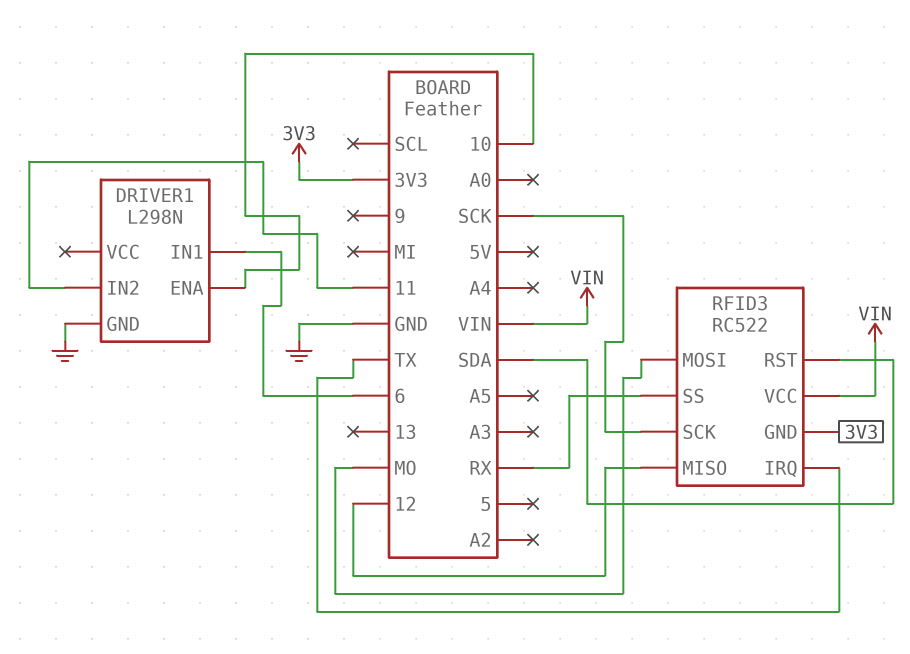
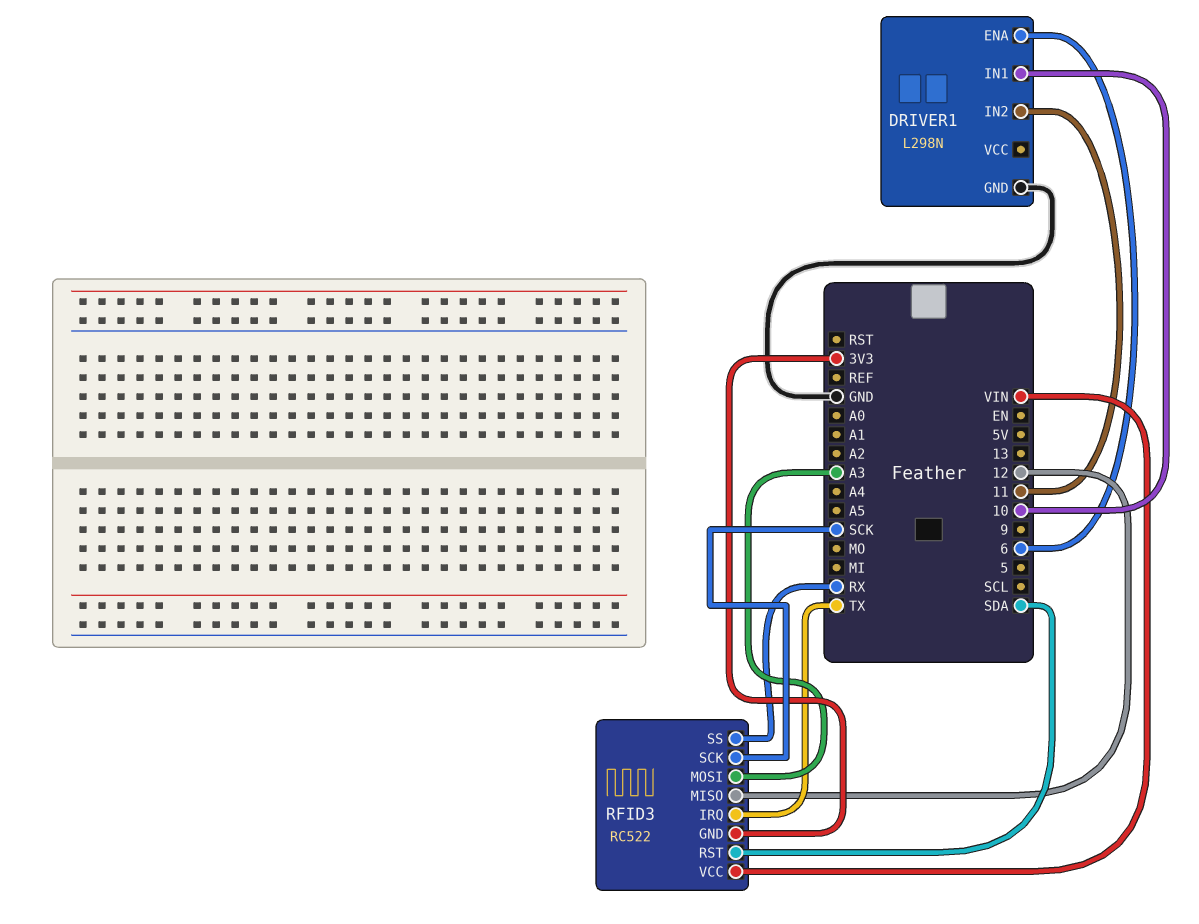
DRIVER1 pin ENA: 10 -> 6
DRIVER1 pin IN1: 6 -> 10
RFID3 pin MOSI: MO -> A3

